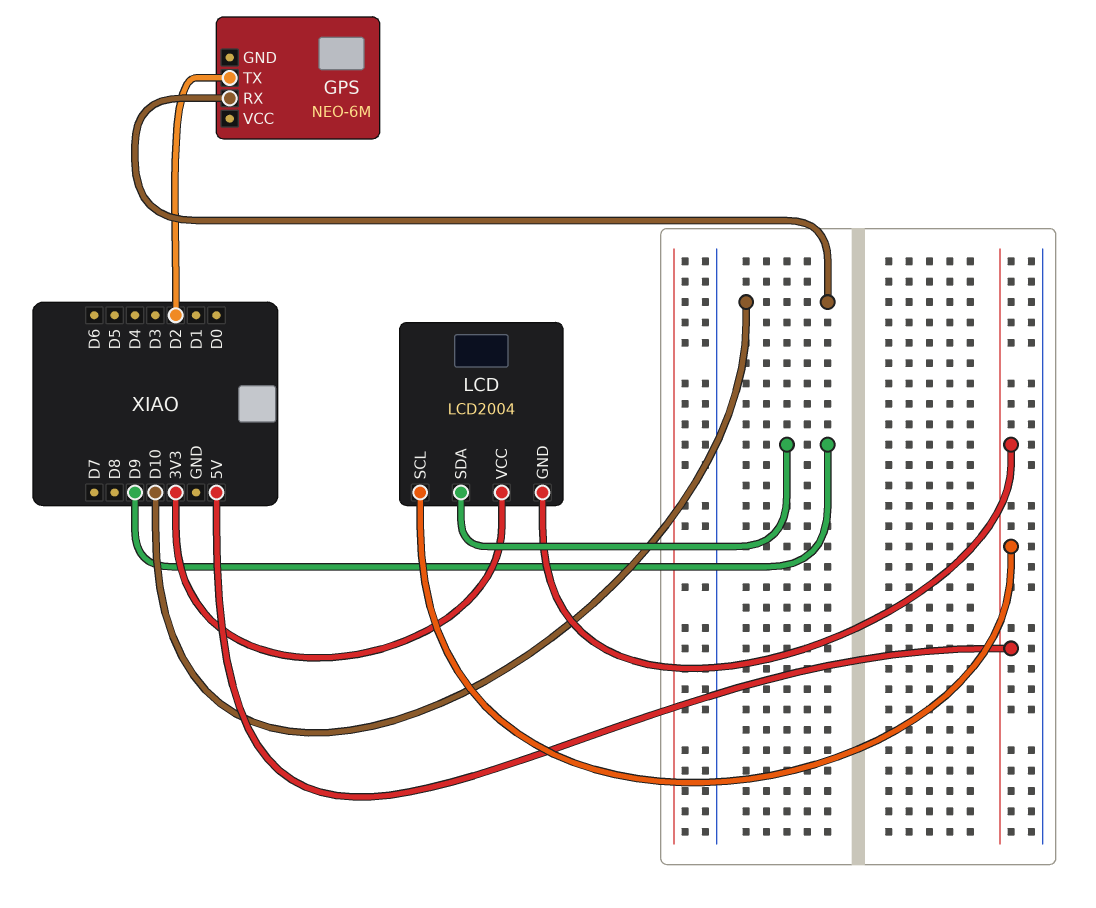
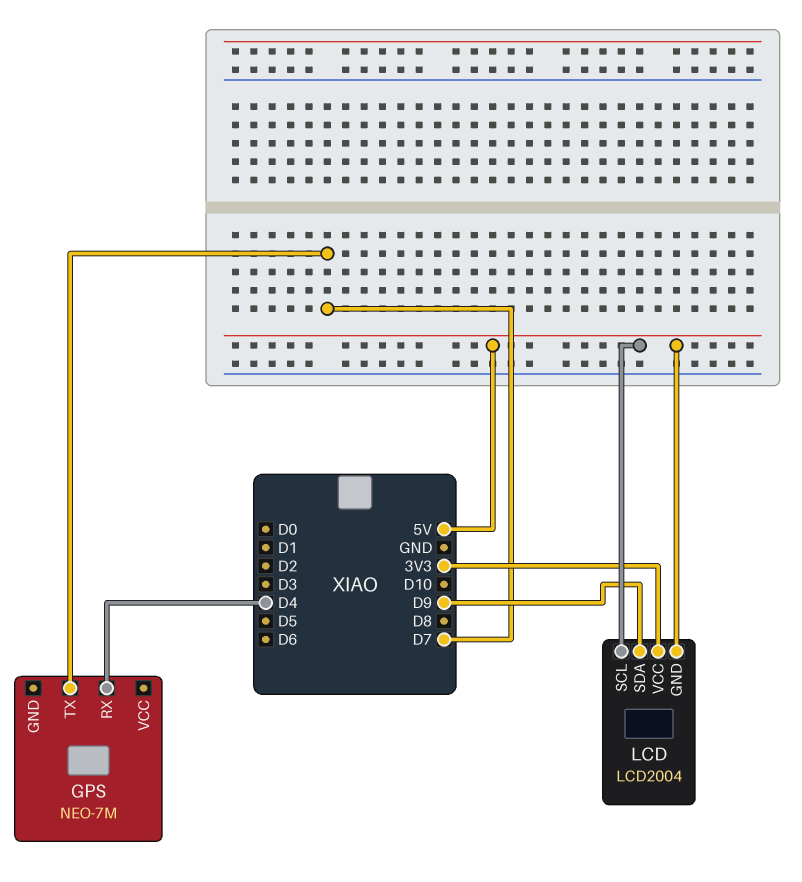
GPS: NEO-6M -> NEO-7M
GPS pin RX: D10 -> D4
GPS pin TX: D2 -> D7

